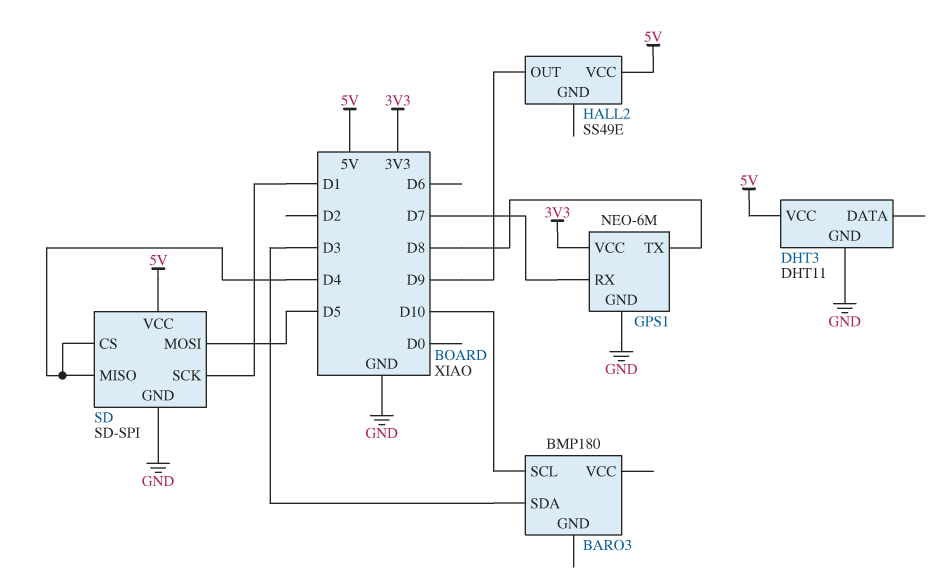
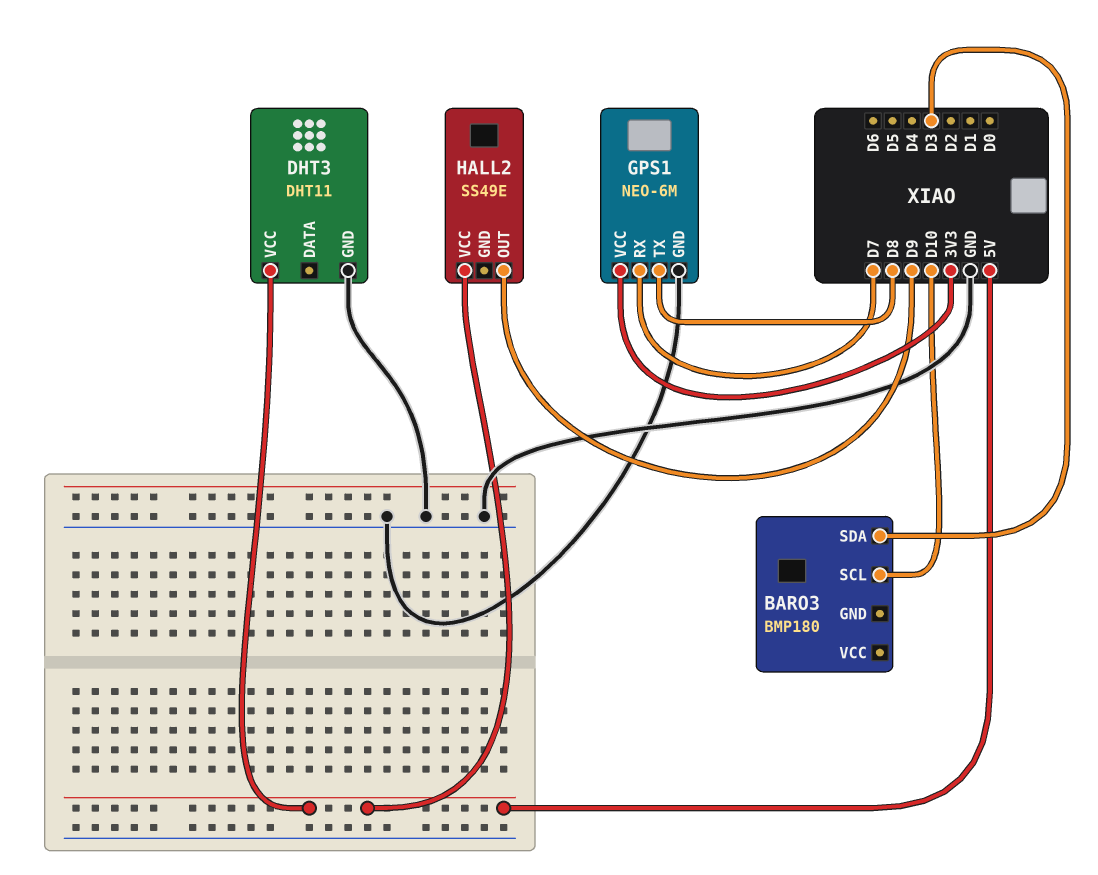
SD: SD-SPI -> none
SD pin CS: D4 -> none
SD pin GND: GND -> none
SD pin MISO: D4 -> none
SD pin MOSI: D5 -> none
SD pin SCK: D1 -> none
SD pin VCC: 5V -> none

